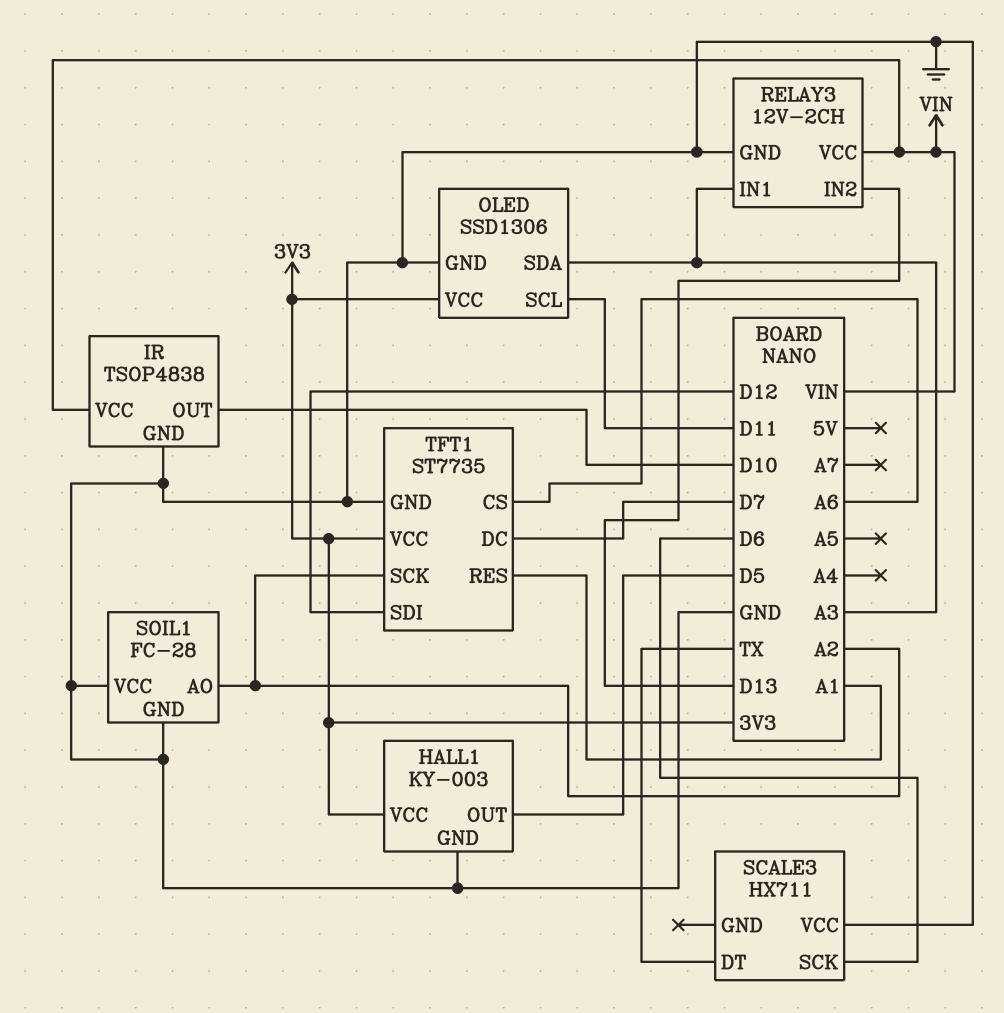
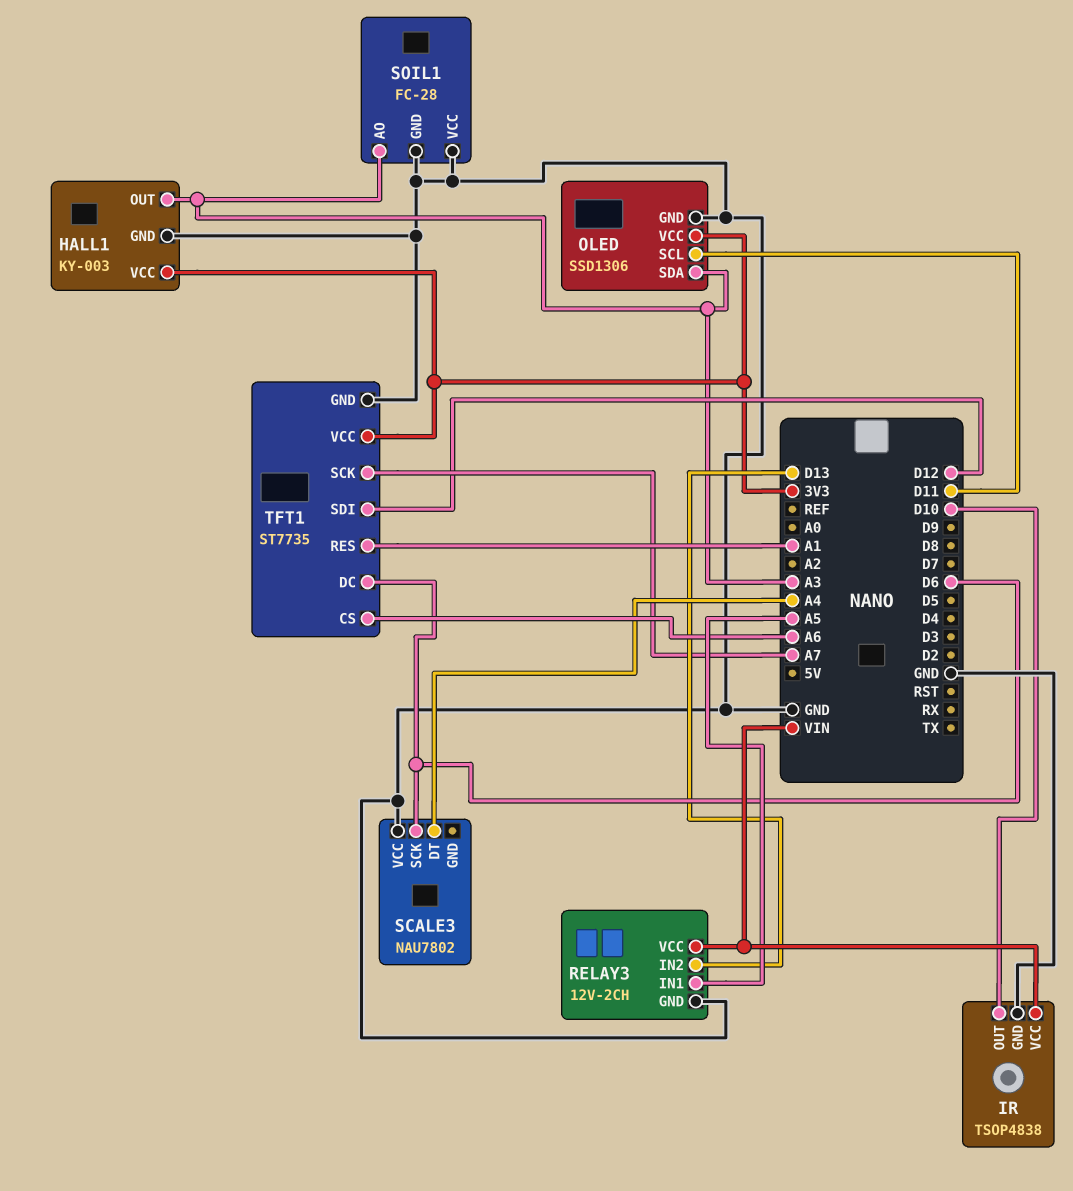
HALL1 pin OUT: D5 -> A3
RELAY3 pin IN1: A3 -> A5
SCALE3: HX711 -> NAU7802
SCALE3 pin DT: TX -> A4
SOIL1 pin AO: A2 -> A3
TFT1 pin DC: D7 -> D6
TFT1 pin SCK: A2 -> A7

